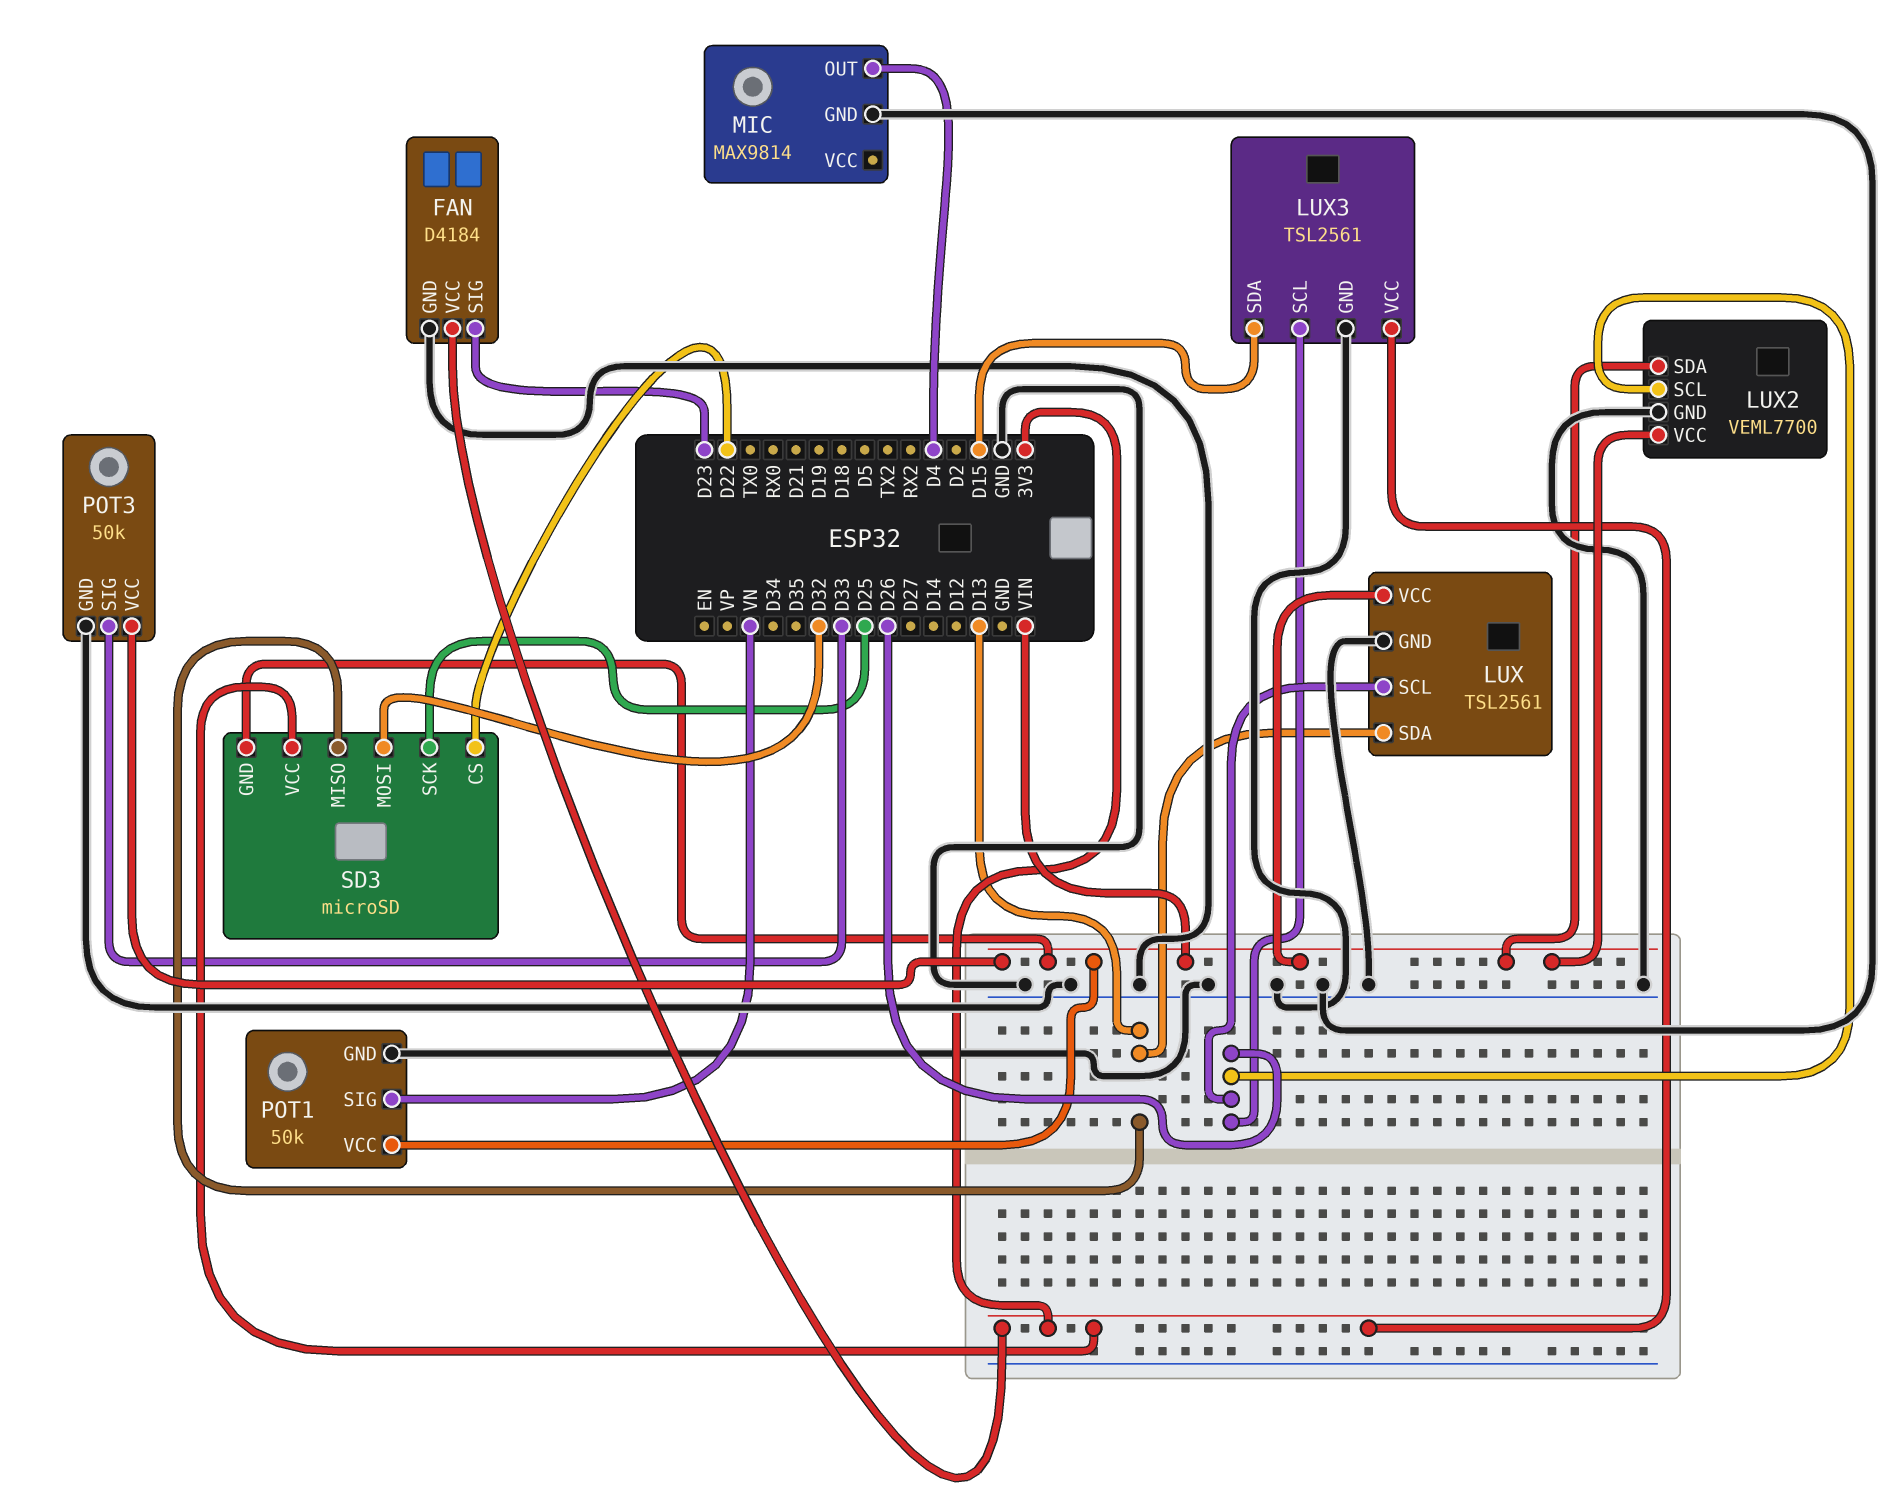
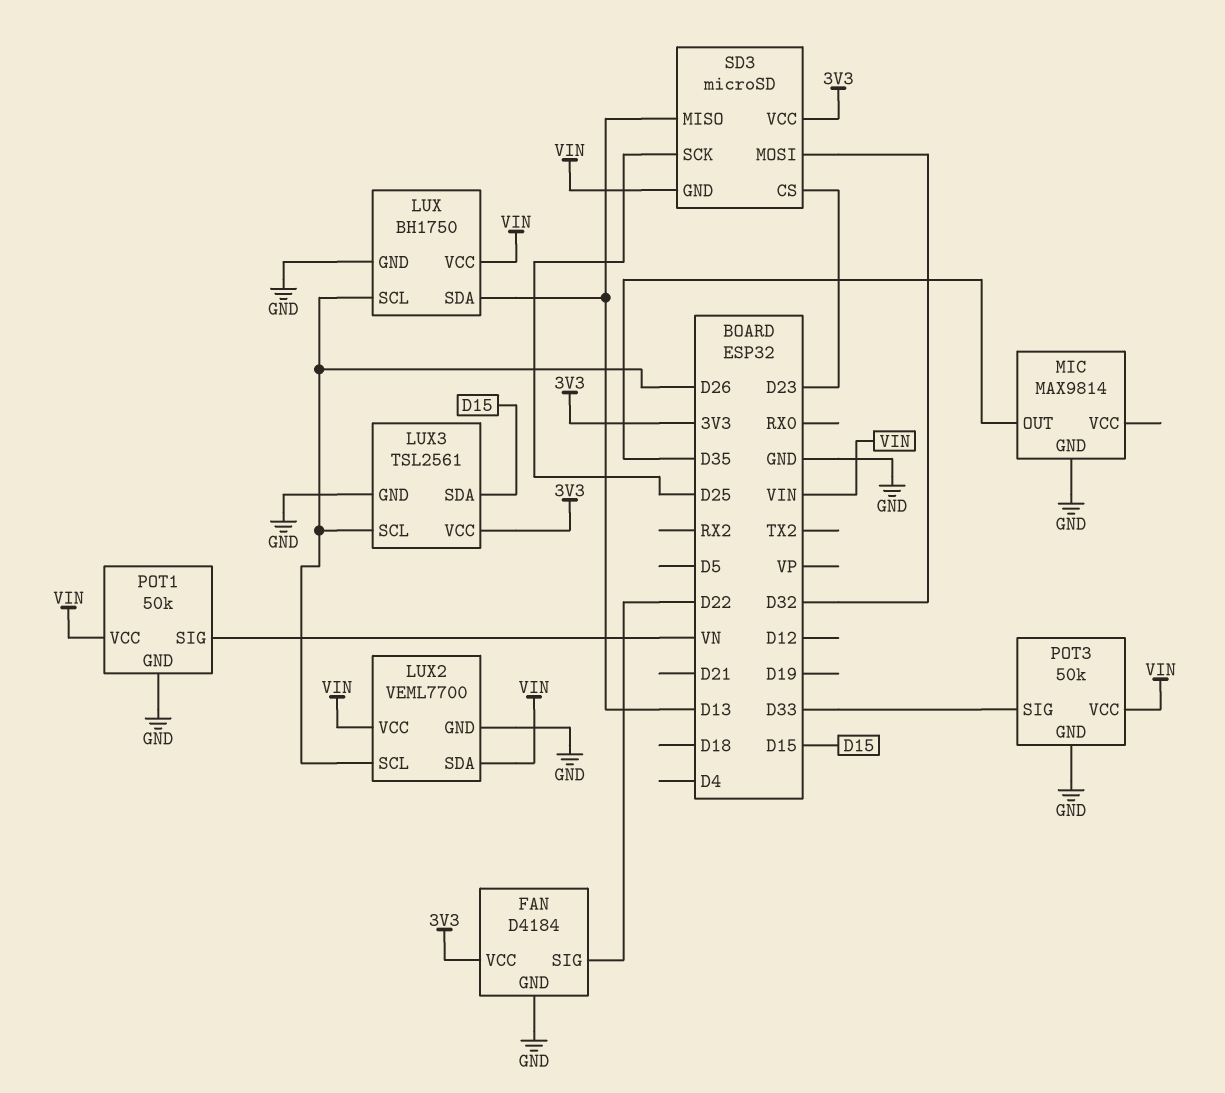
FAN pin SIG: D23 -> D22
LUX: TSL2561 -> BH1750
MIC pin OUT: D4 -> D35
SD3 pin CS: D22 -> D23

